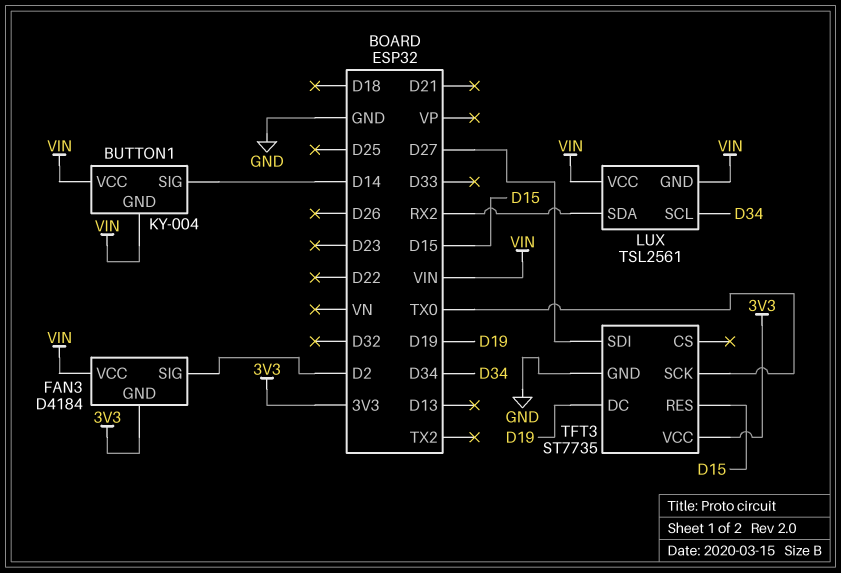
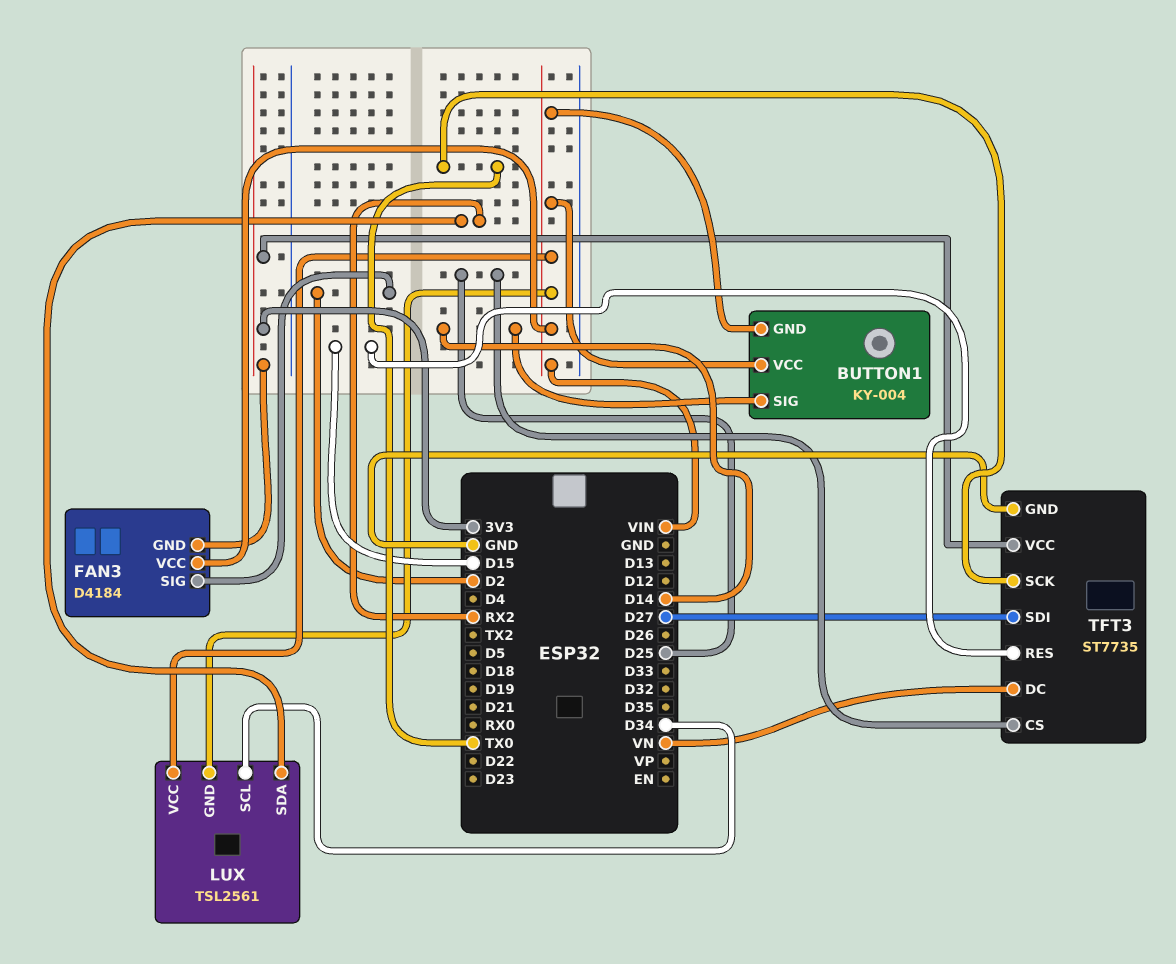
TFT3 pin CS: none -> D25
TFT3 pin DC: D19 -> VN

